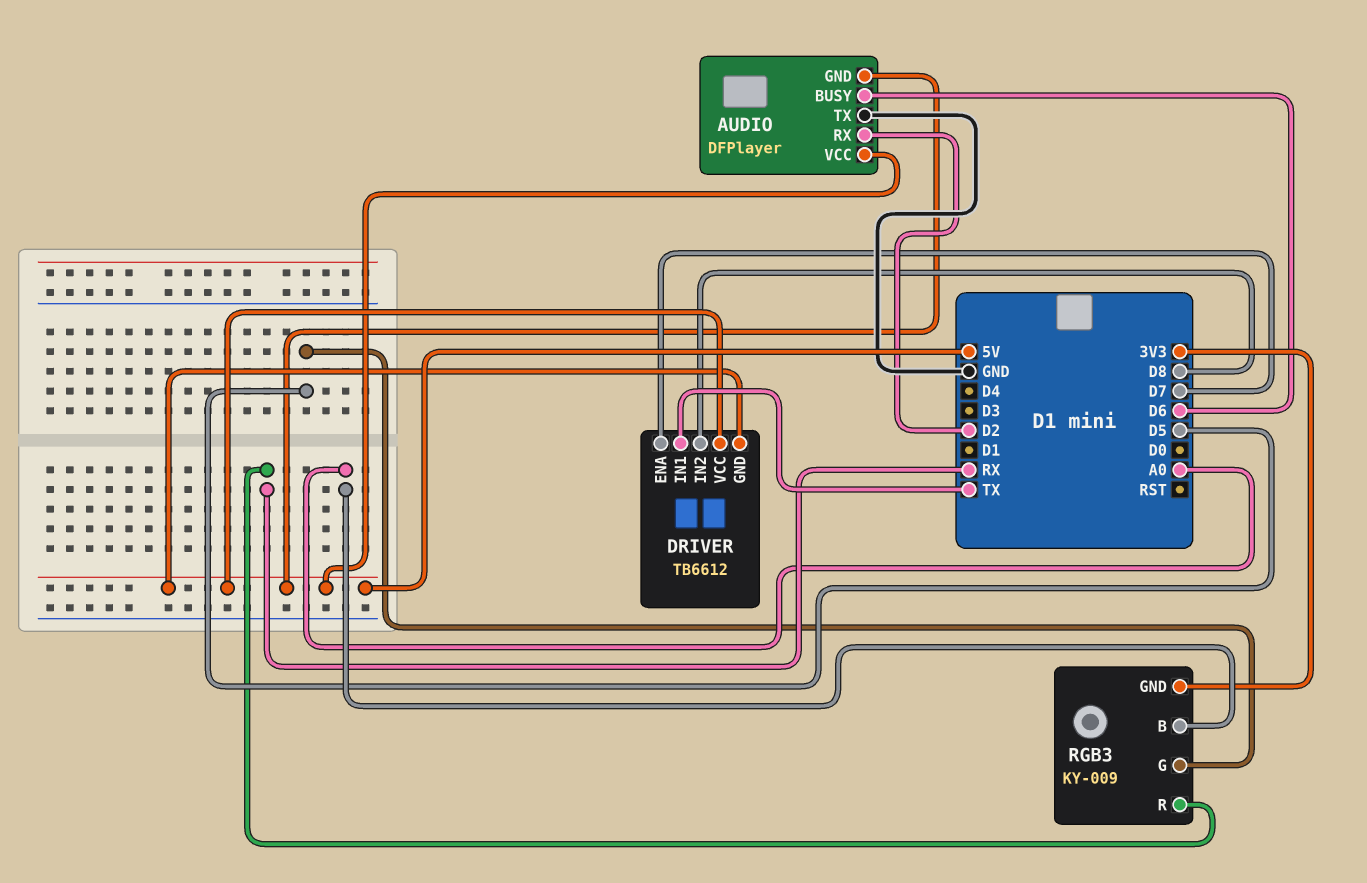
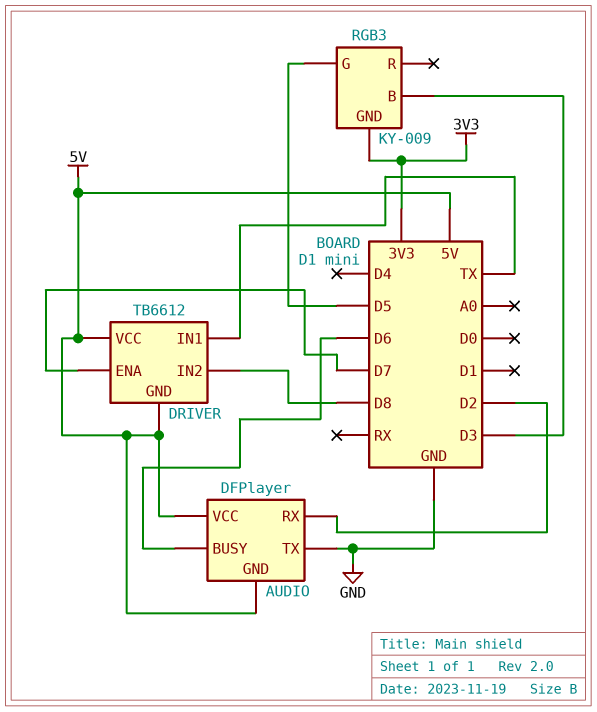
RGB3 pin B: A0 -> D3
RGB3 pin R: RX -> none

